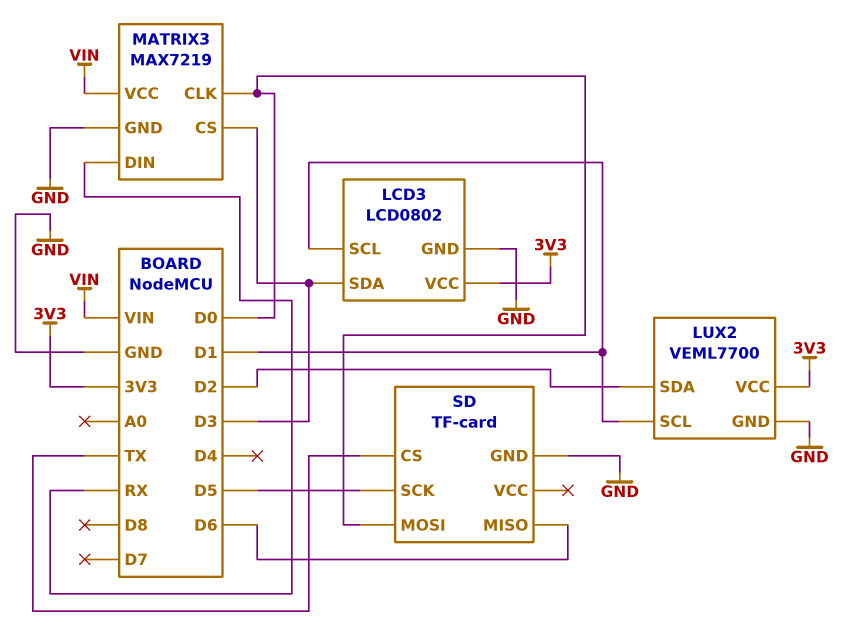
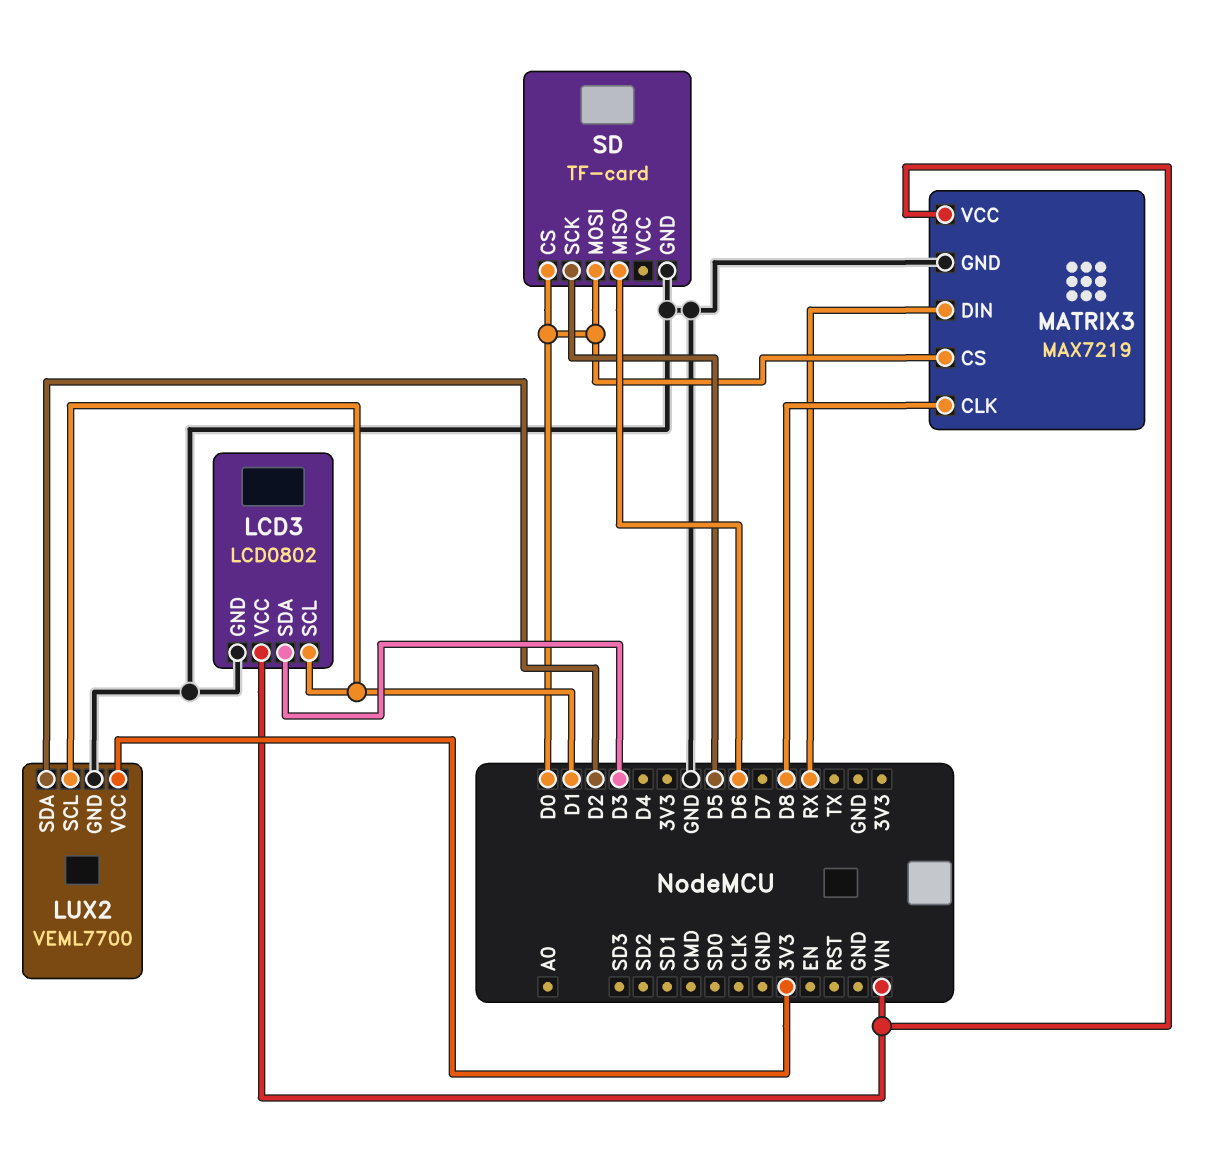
LCD3 pin VCC: 3V3 -> VIN
MATRIX3 pin CLK: D0 -> D8
MATRIX3 pin CS: D3 -> D0
SD pin CS: TX -> D0

